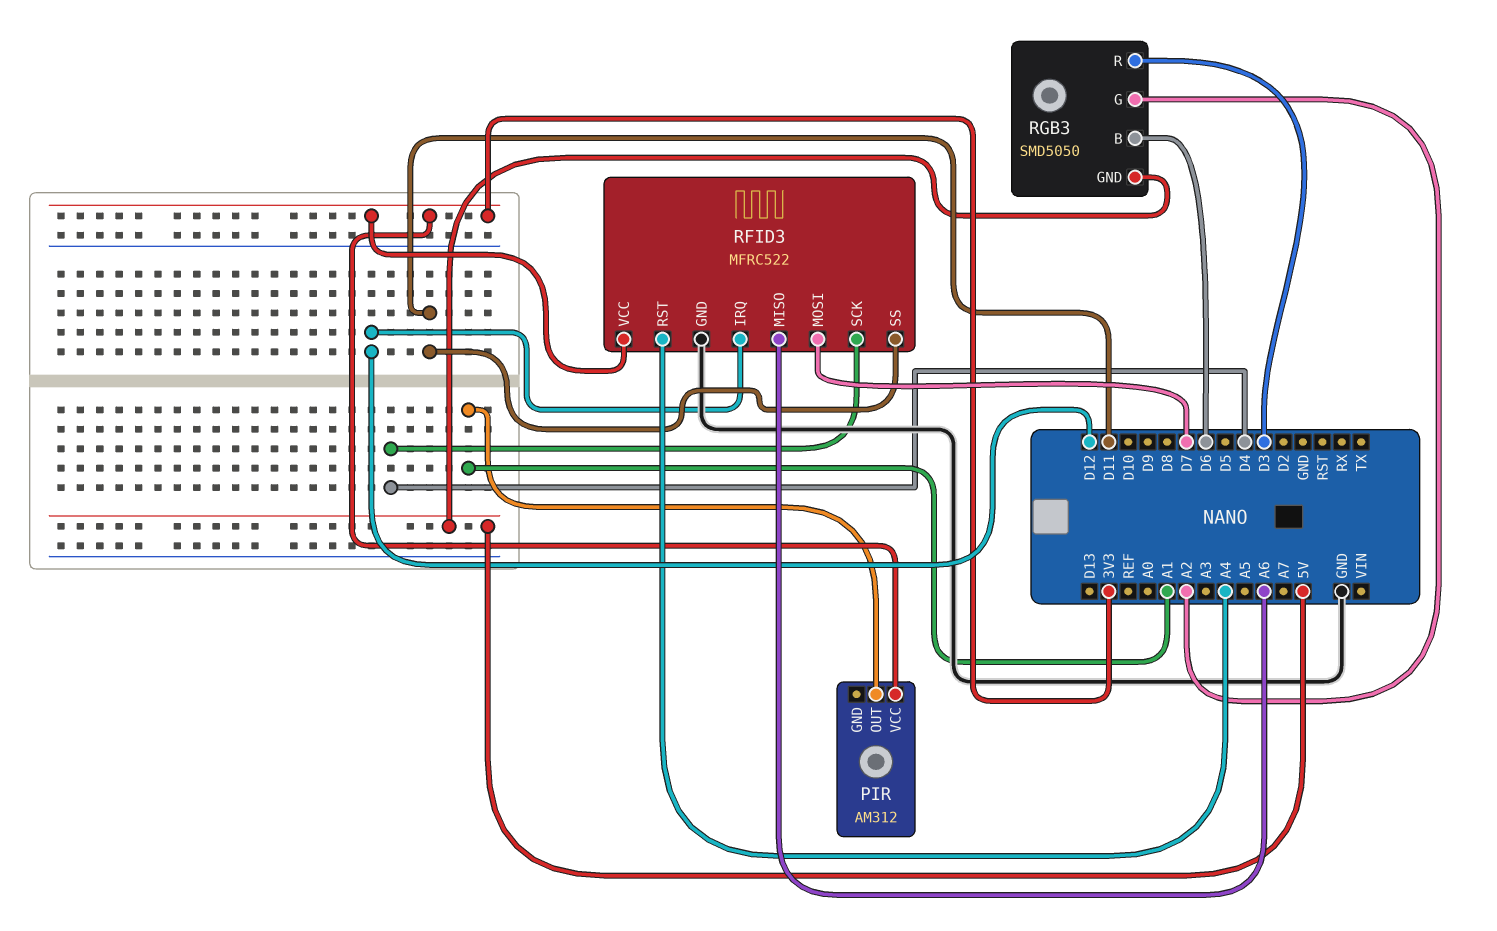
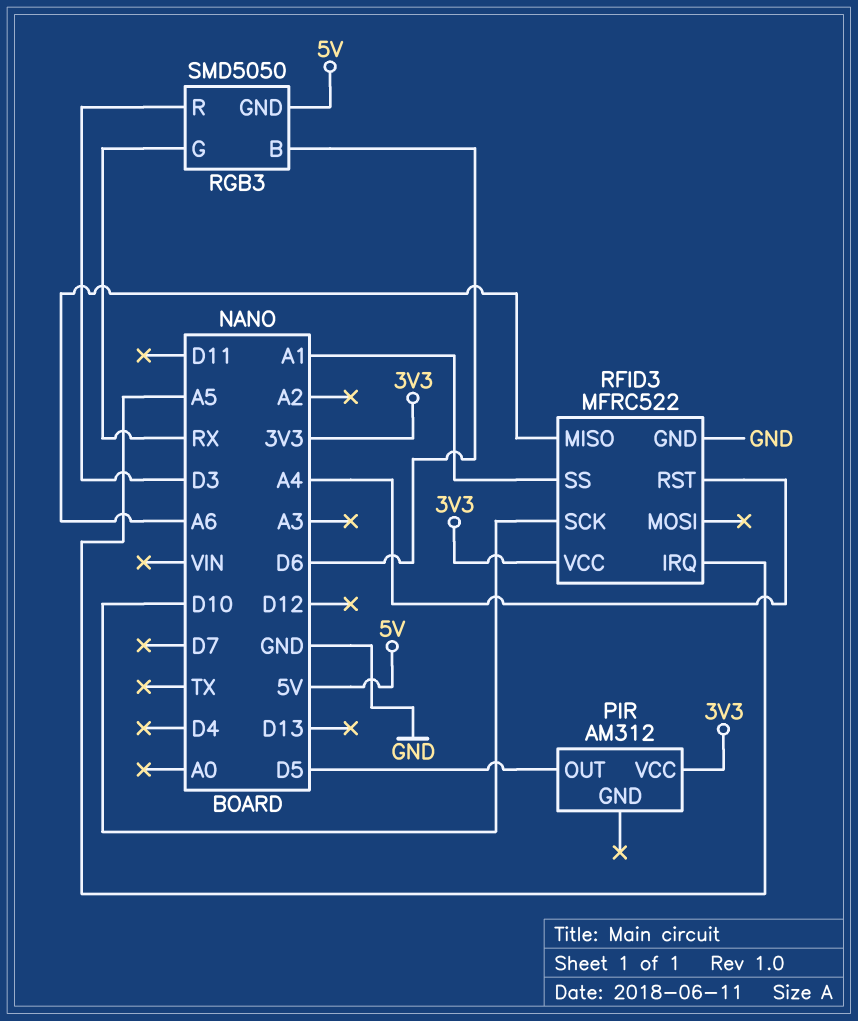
PIR pin OUT: A1 -> D5
RFID3 pin IRQ: D12 -> A5
RFID3 pin MOSI: D7 -> none
RFID3 pin SCK: D4 -> D10
RFID3 pin SS: D11 -> A1
RGB3 pin G: A2 -> RX

